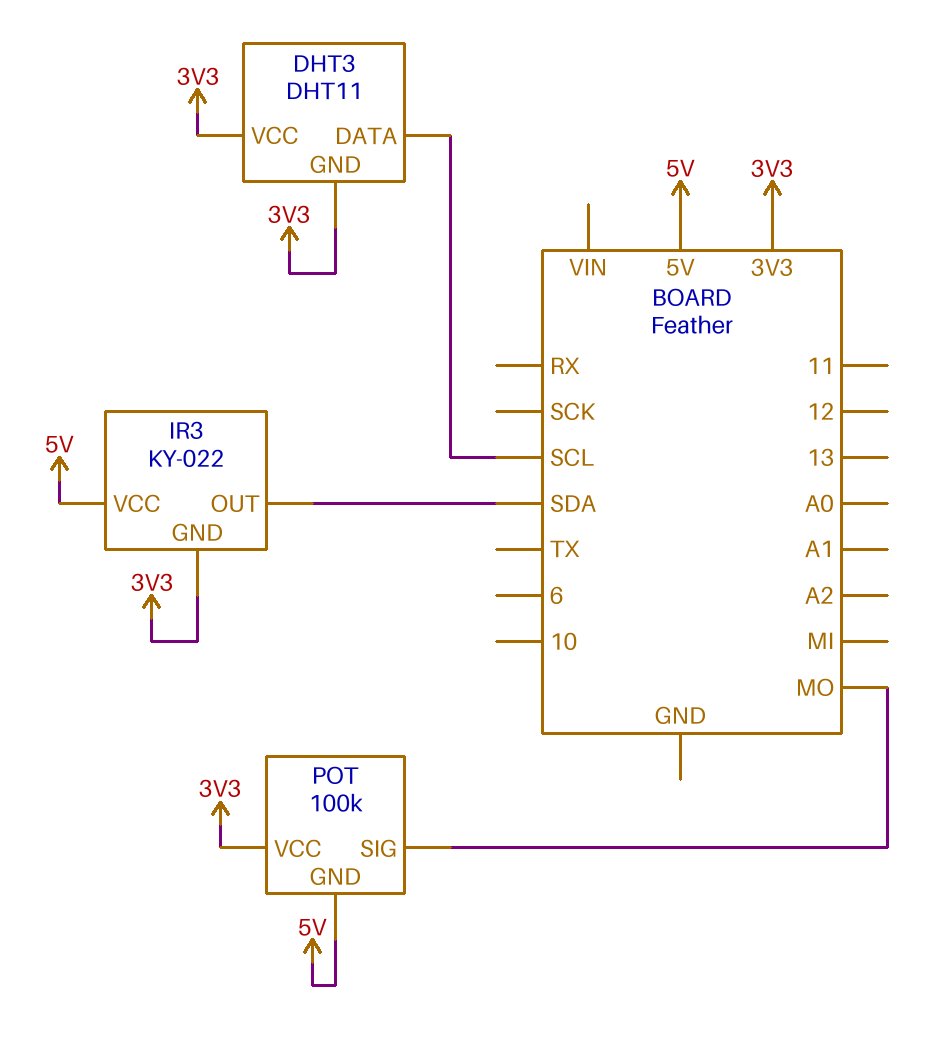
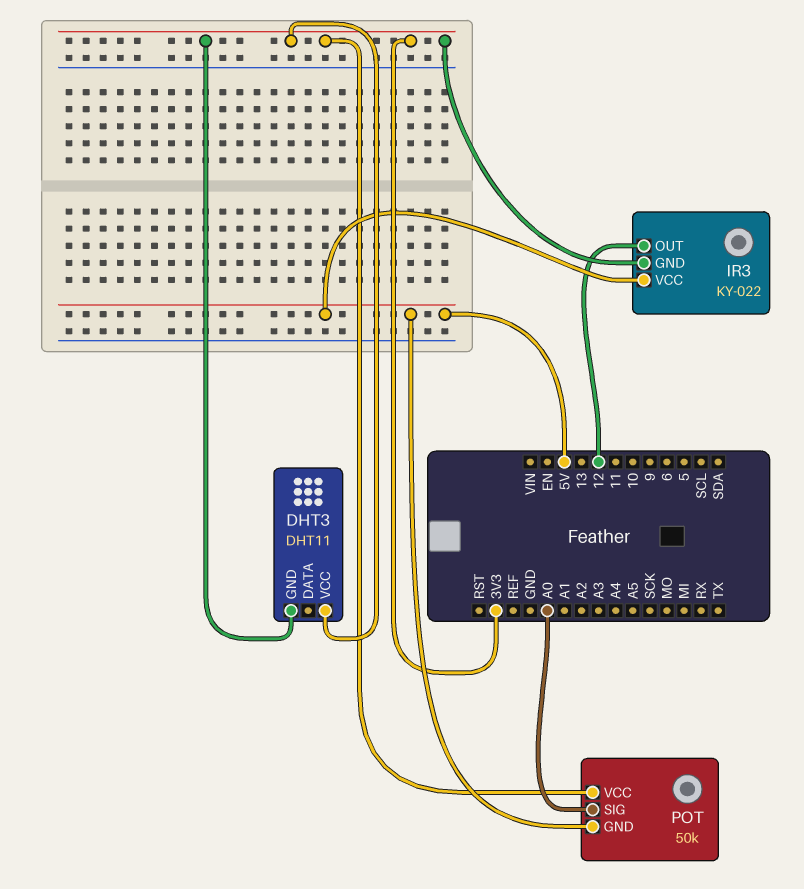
DHT3 pin DATA: SCL -> none
IR3 pin OUT: SDA -> 12
POT: 100k -> 50k
POT pin SIG: MO -> A0

